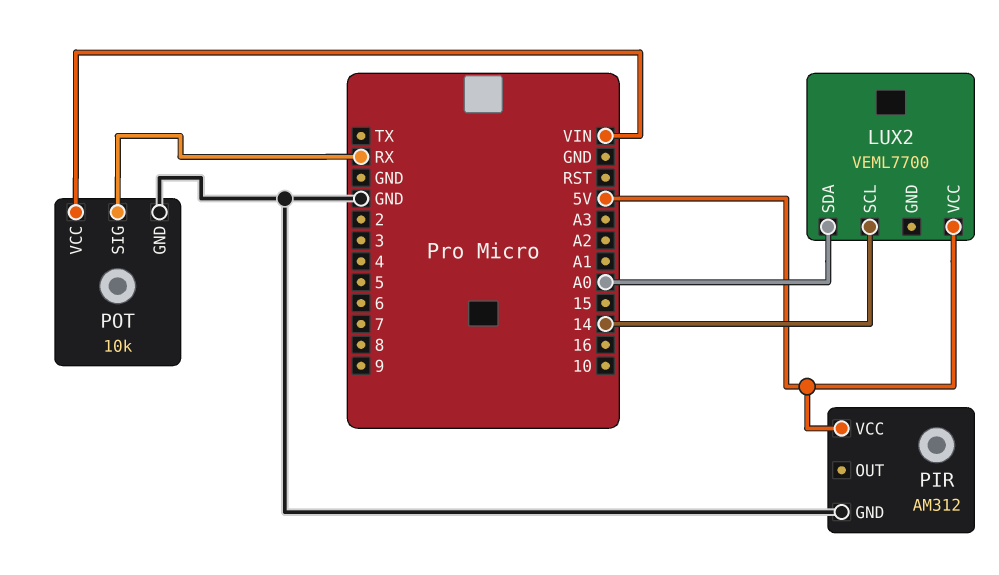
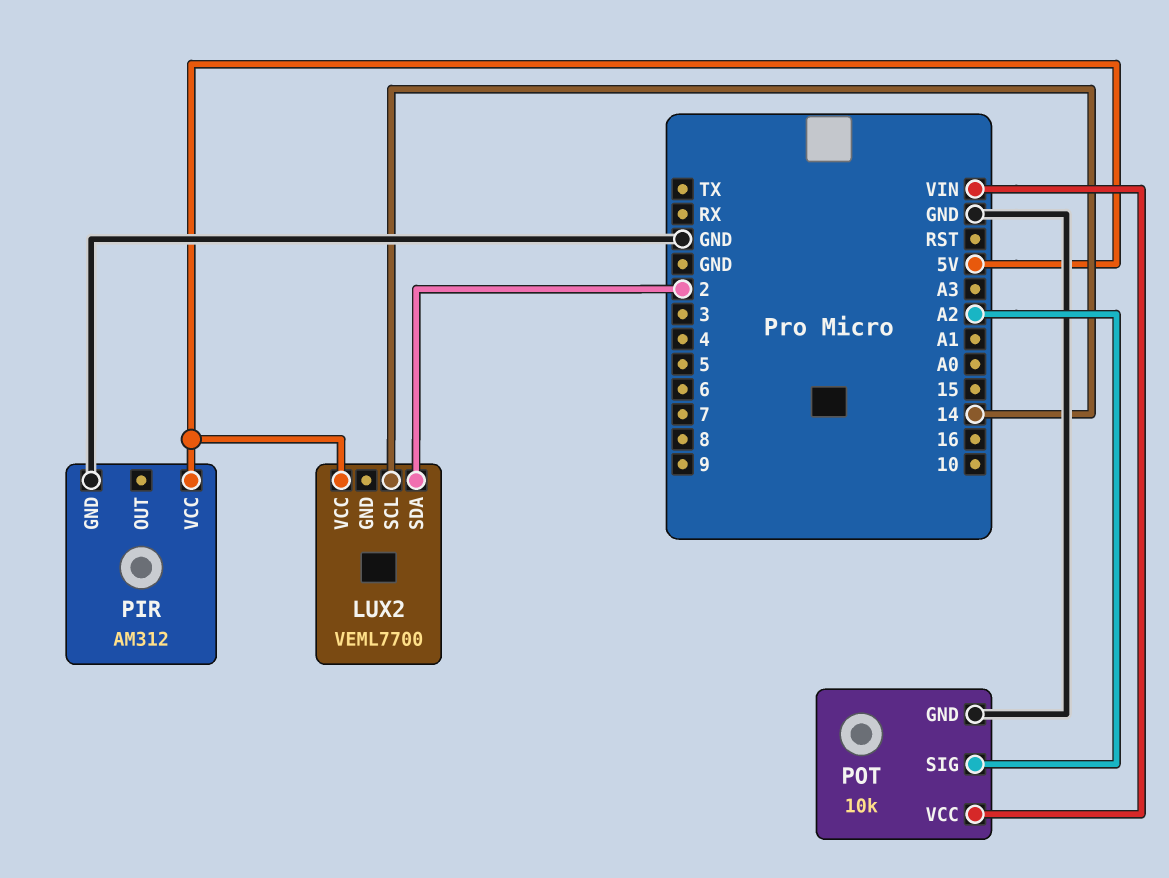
LUX2 pin SDA: A0 -> 2
POT pin SIG: RX -> A2

